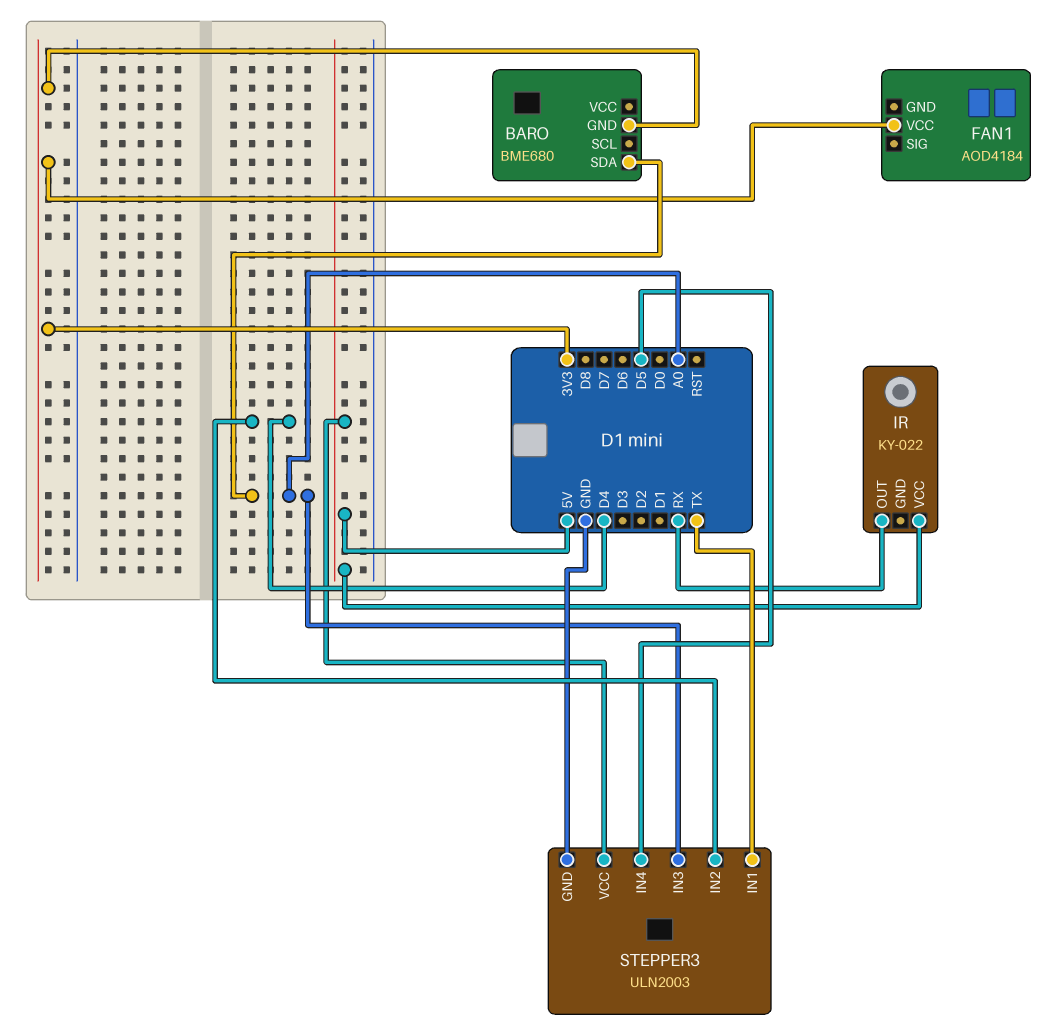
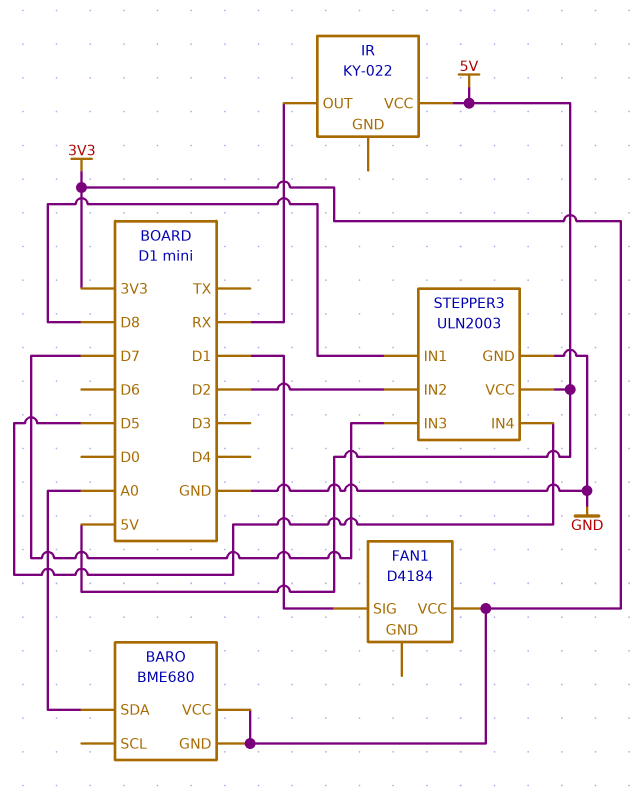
BARO pin VCC: none -> 3V3
FAN1: AOD4184 -> D4184
FAN1 pin SIG: none -> D1
STEPPER3 pin IN1: TX -> D8
STEPPER3 pin IN2: D4 -> D2
STEPPER3 pin IN3: A0 -> D7

